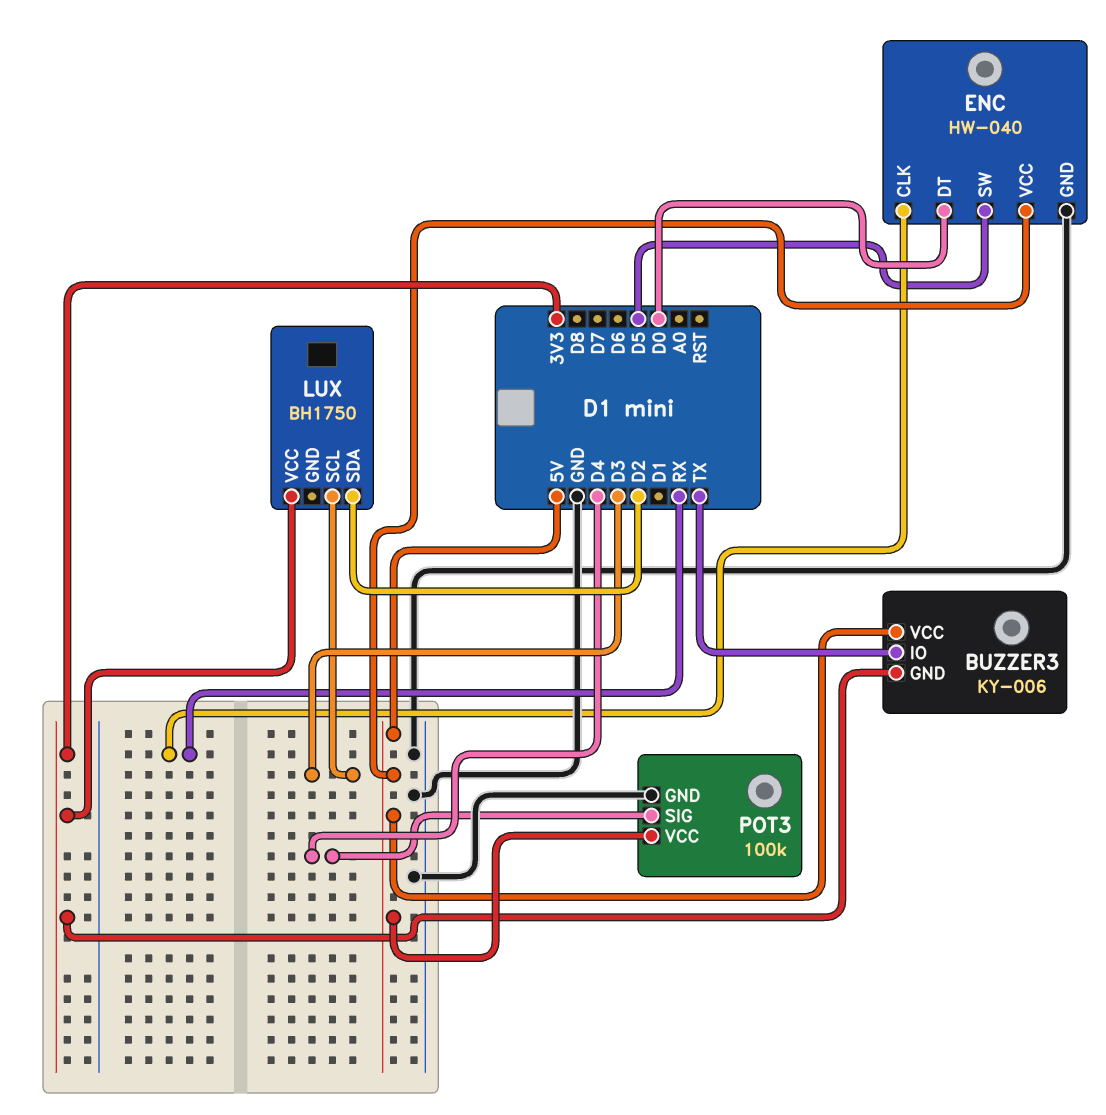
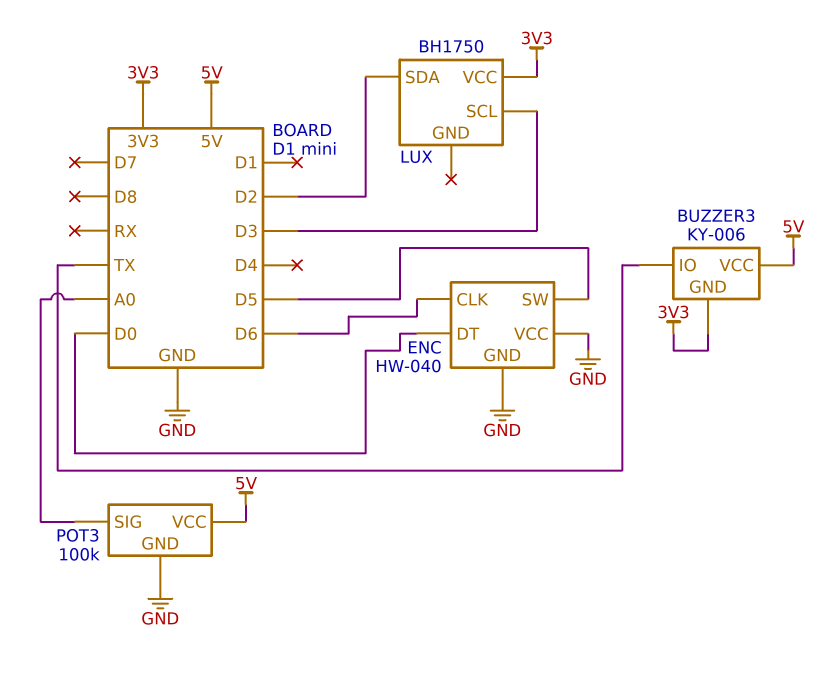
ENC pin CLK: RX -> D6
ENC pin VCC: 5V -> GND
POT3 pin SIG: D4 -> A0

